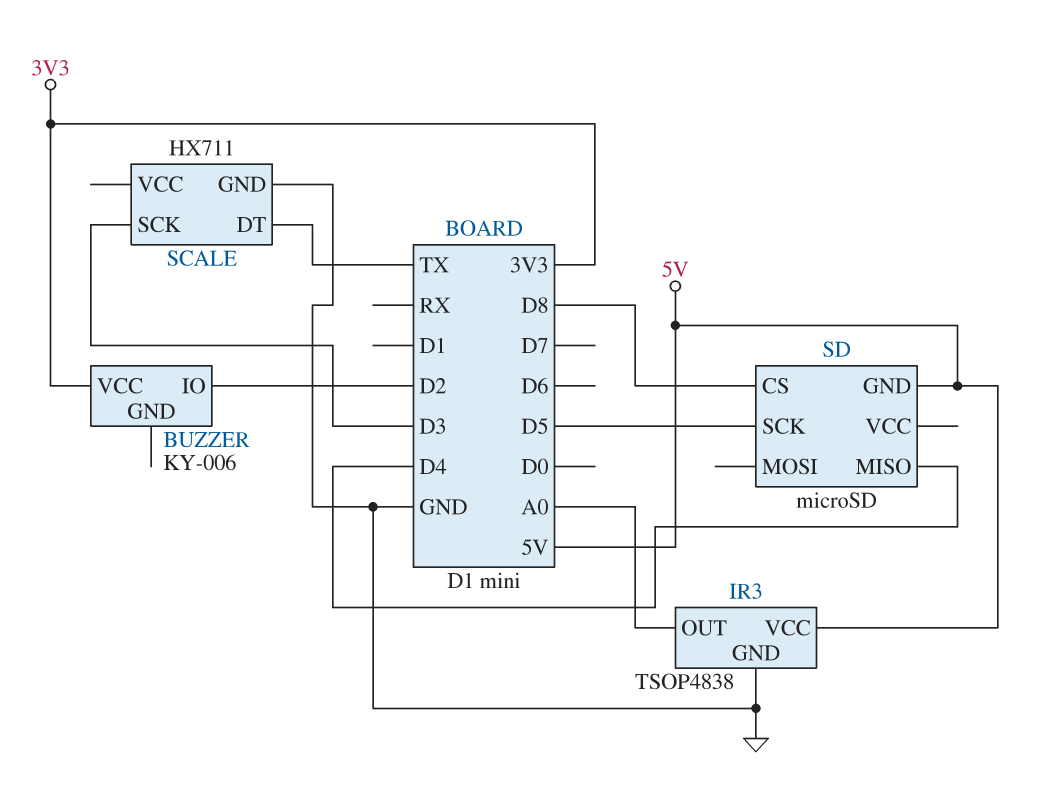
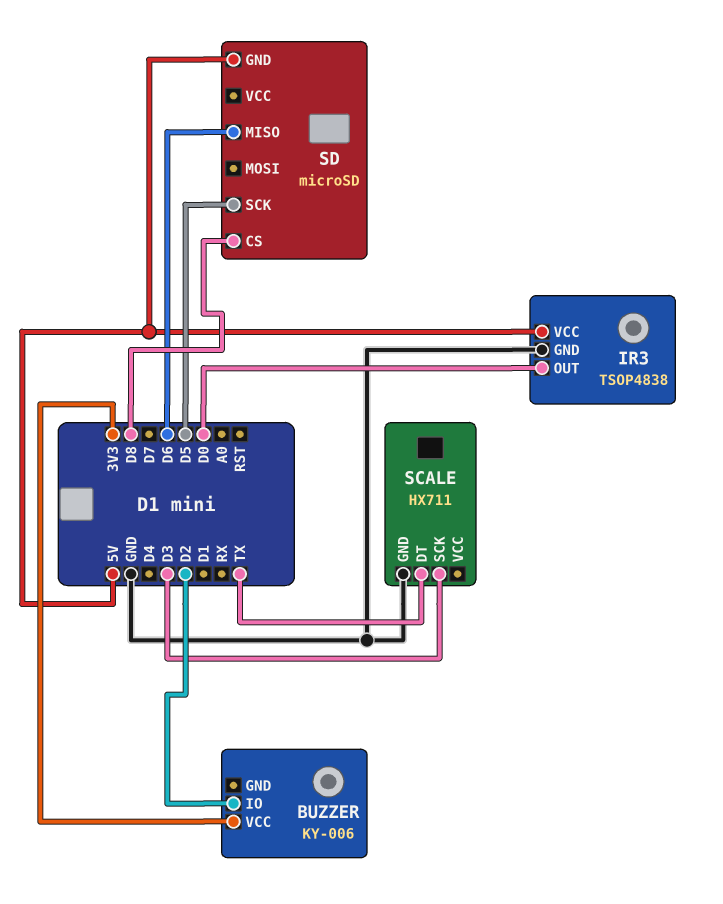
IR3 pin OUT: A0 -> D0
SD pin MISO: D4 -> D6

